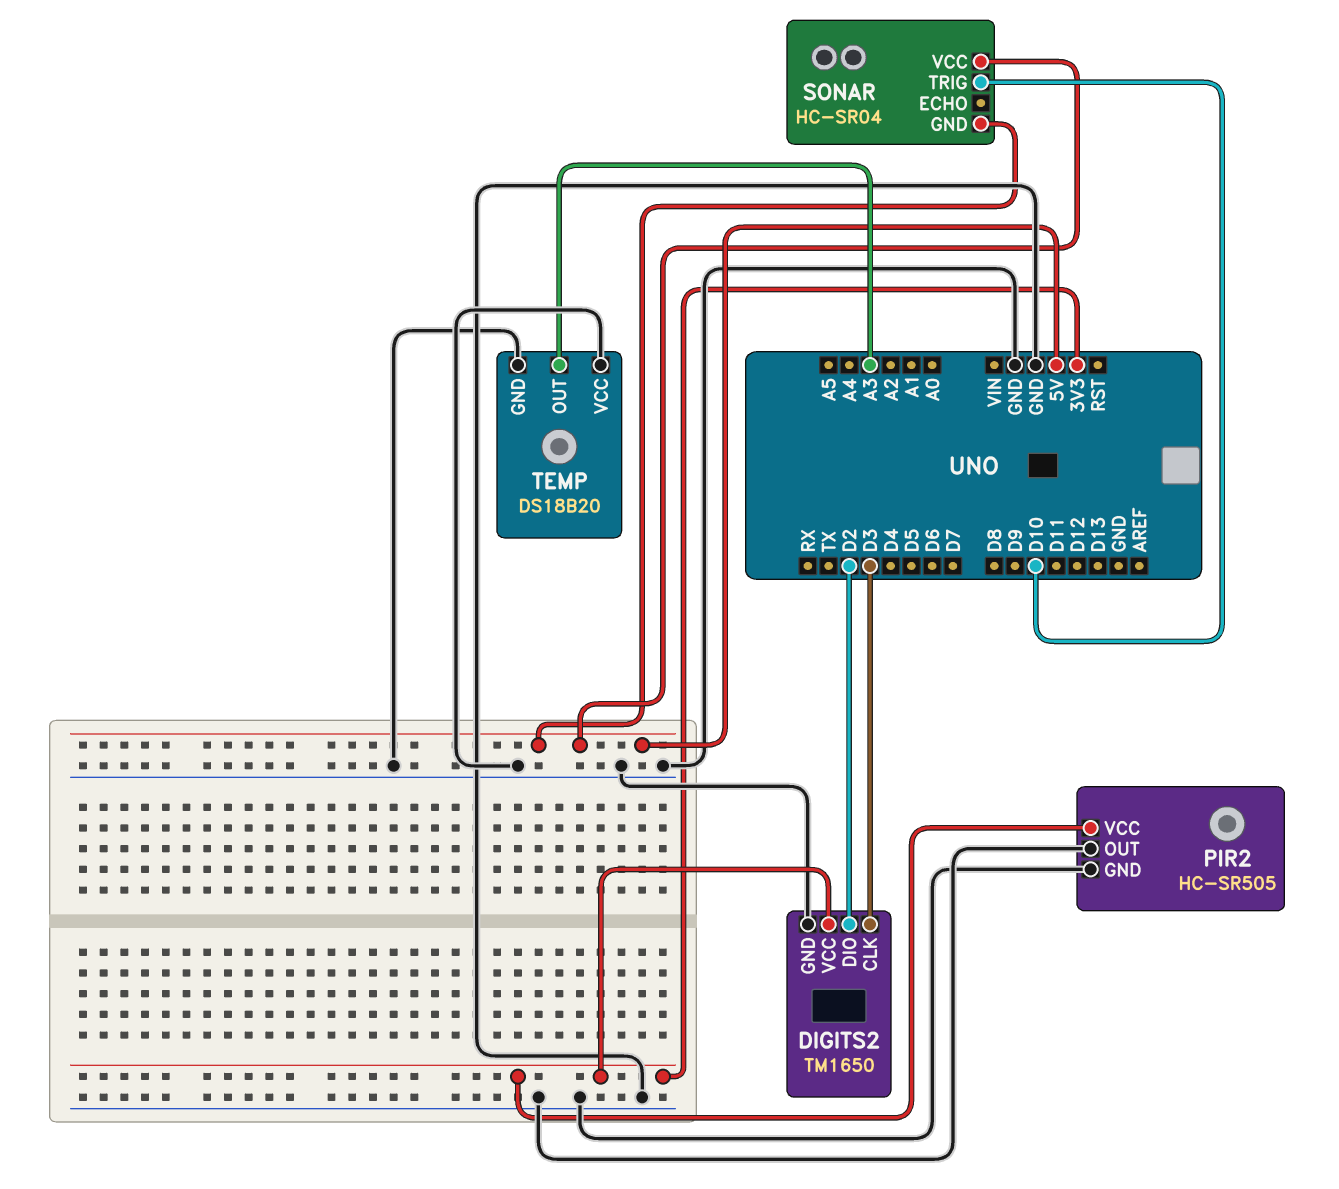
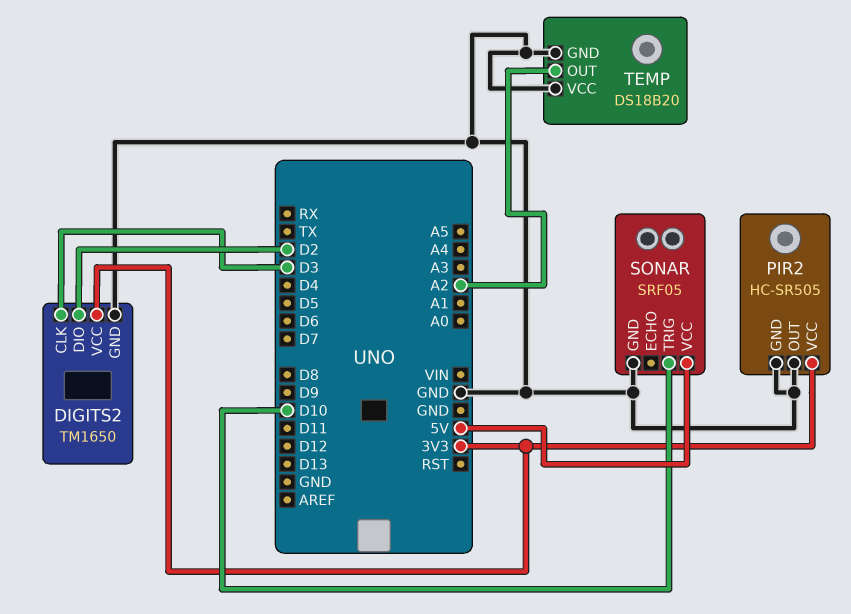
SONAR: HC-SR04 -> SRF05
SONAR pin GND: 5V -> GND
TEMP pin OUT: A3 -> A2

